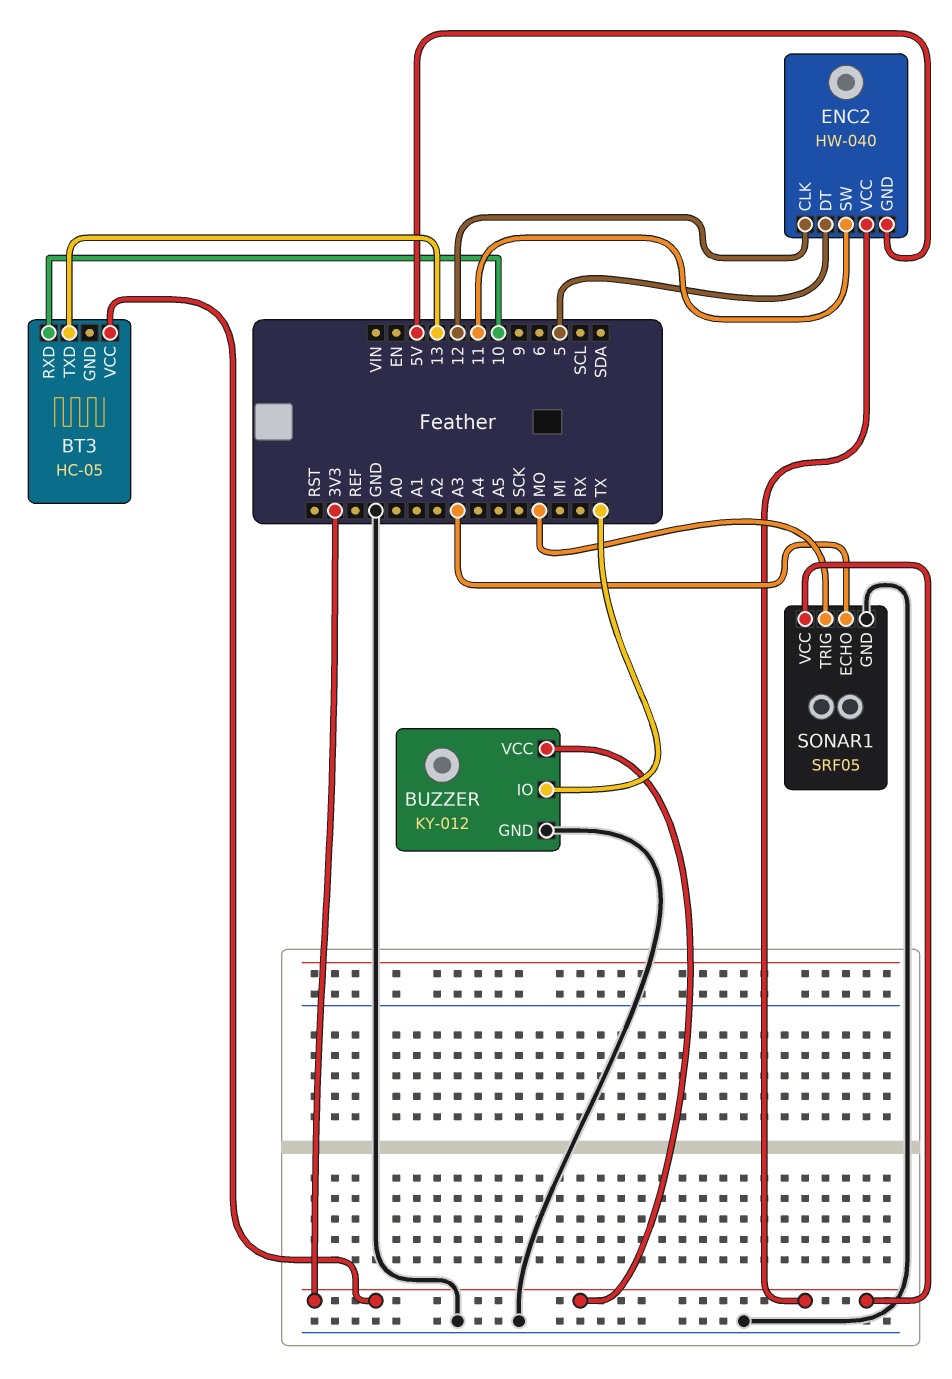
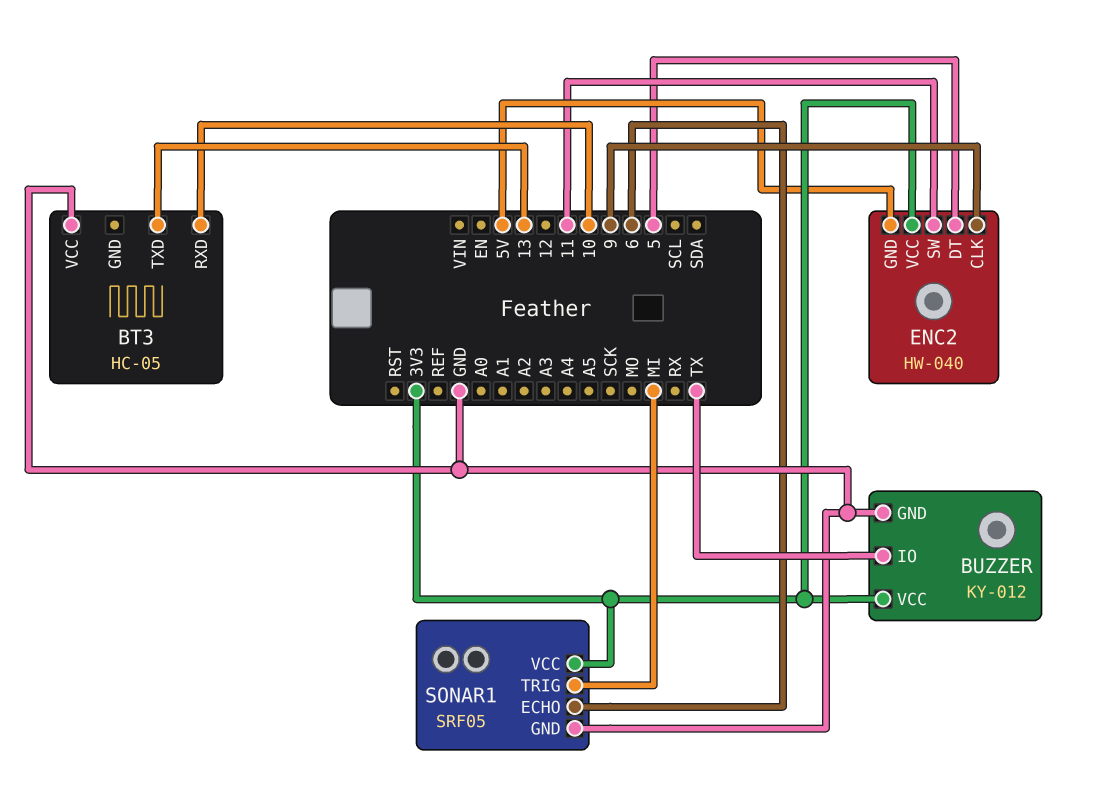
BT3 pin VCC: 3V3 -> GND
ENC2 pin CLK: 12 -> 9
SONAR1 pin ECHO: A3 -> 6
SONAR1 pin TRIG: MO -> MI

